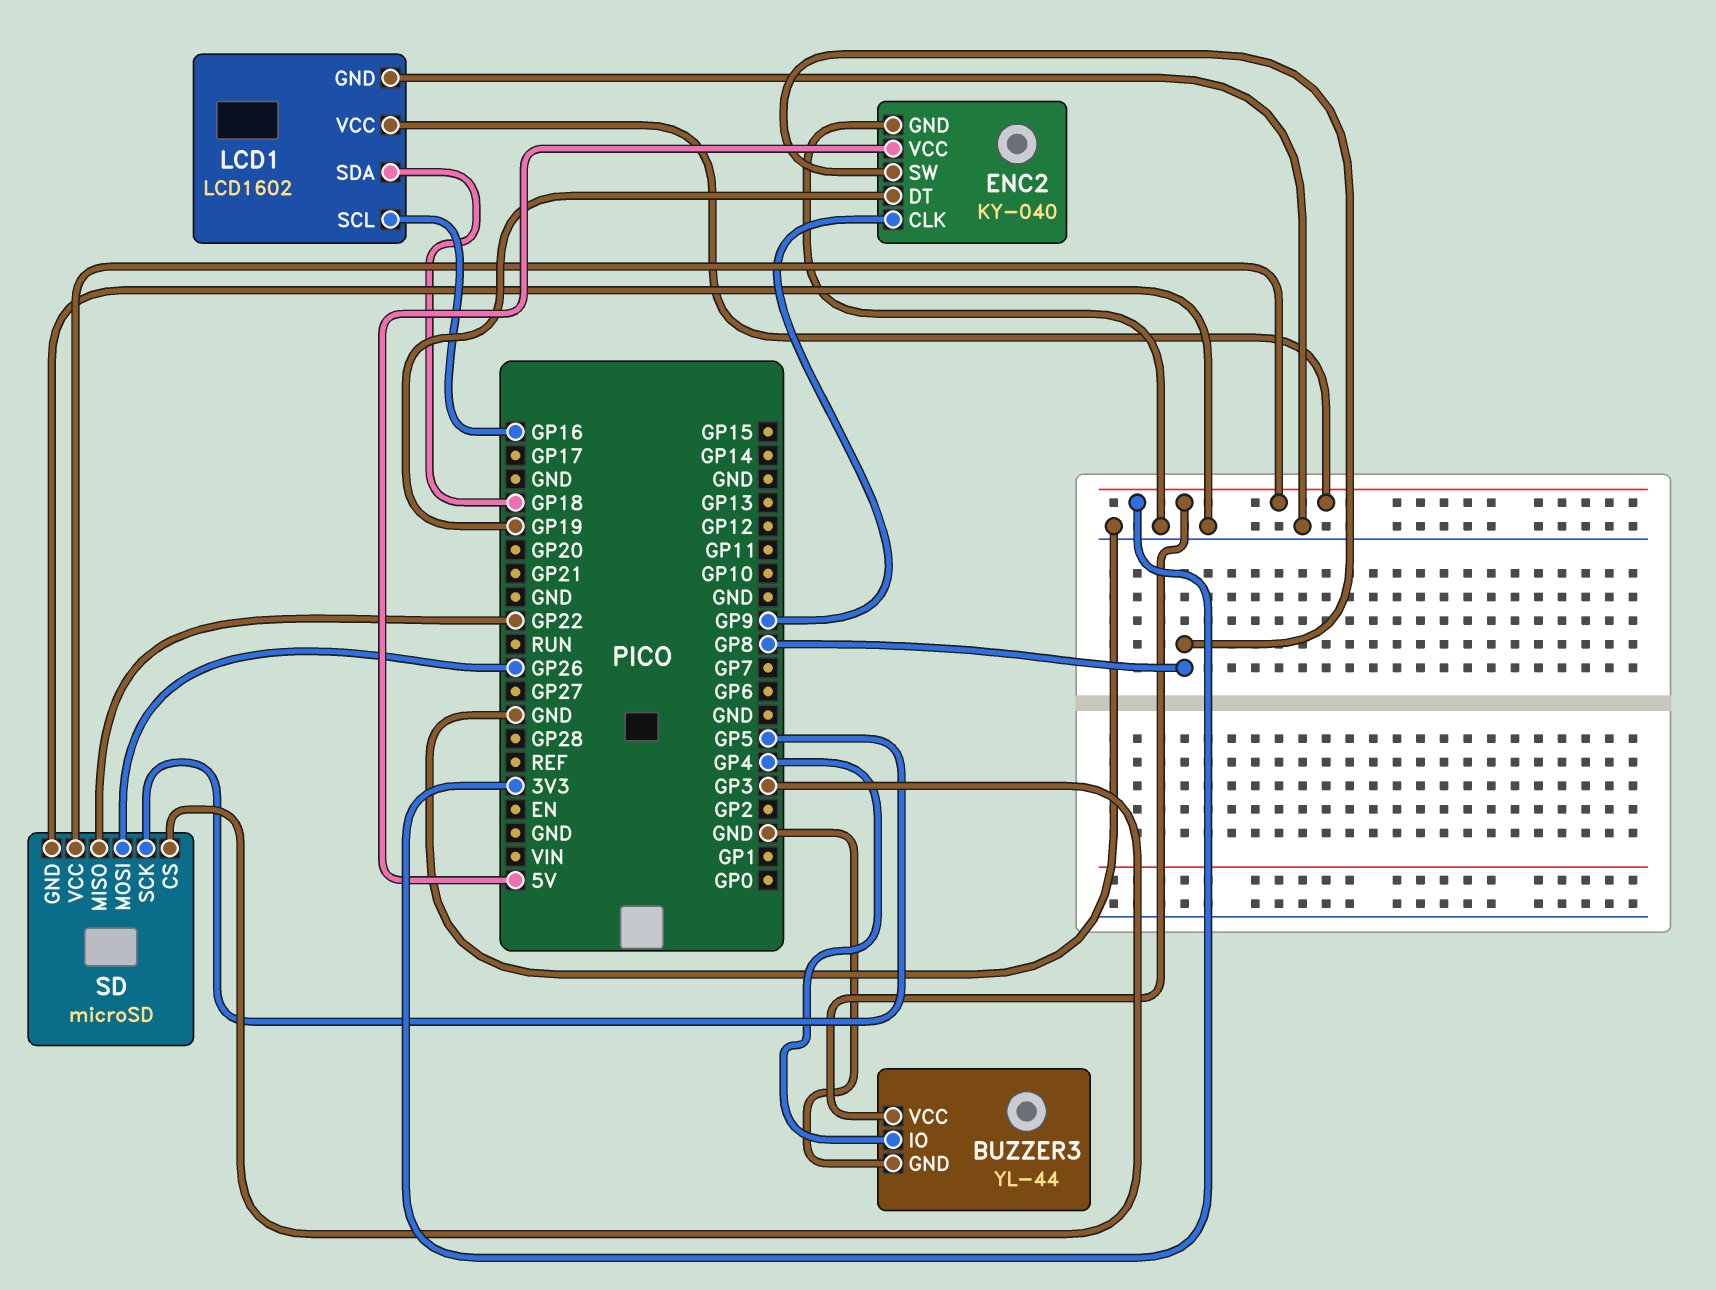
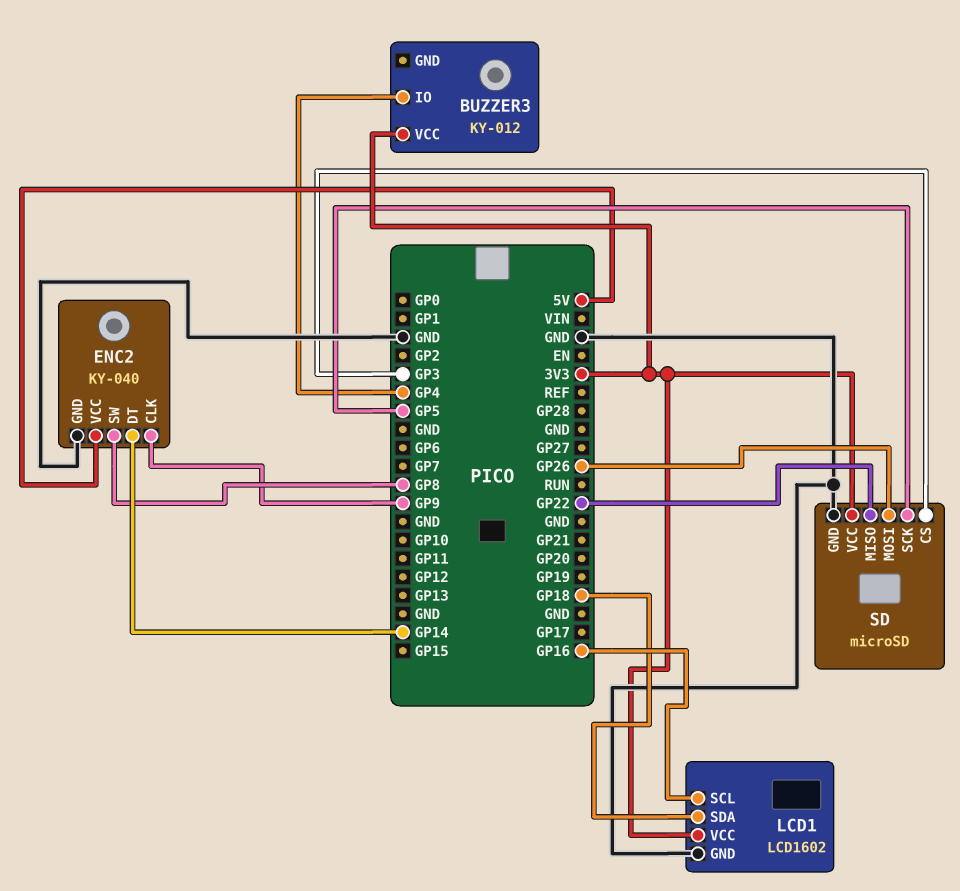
BUZZER3: YL-44 -> KY-012
BUZZER3 pin GND: GND -> none
ENC2 pin DT: GP19 -> GP14

